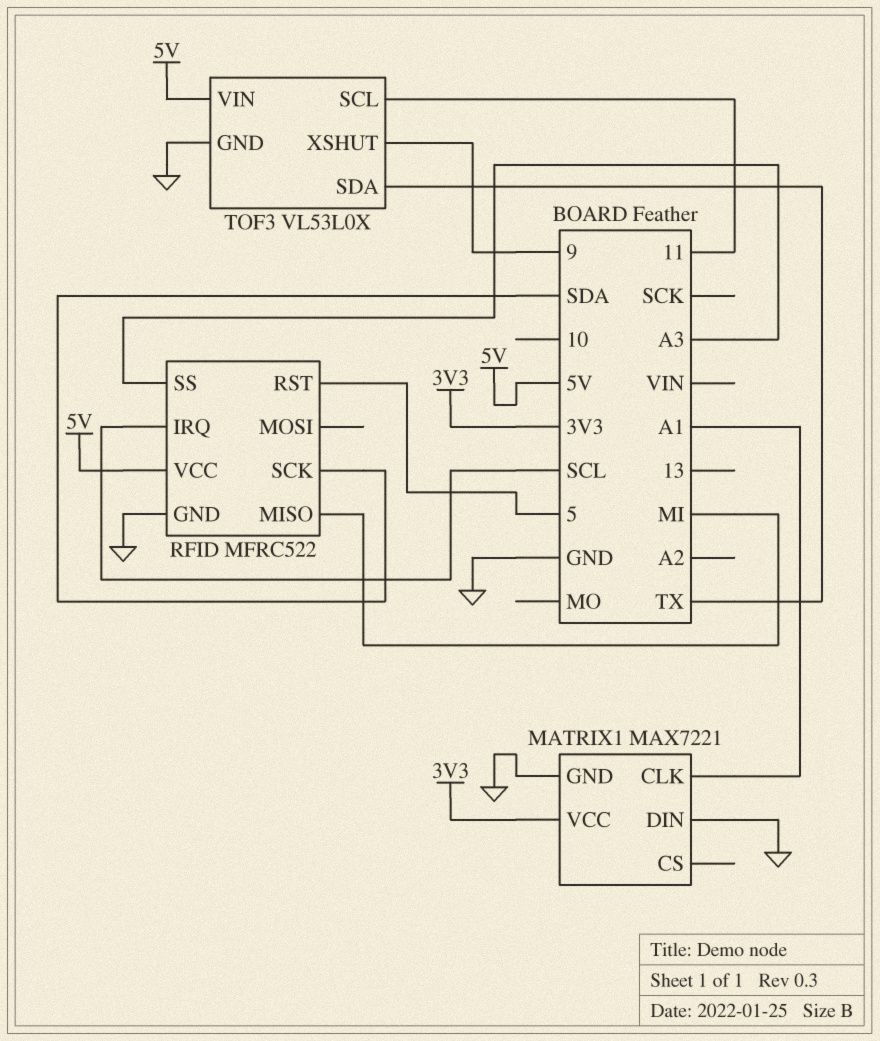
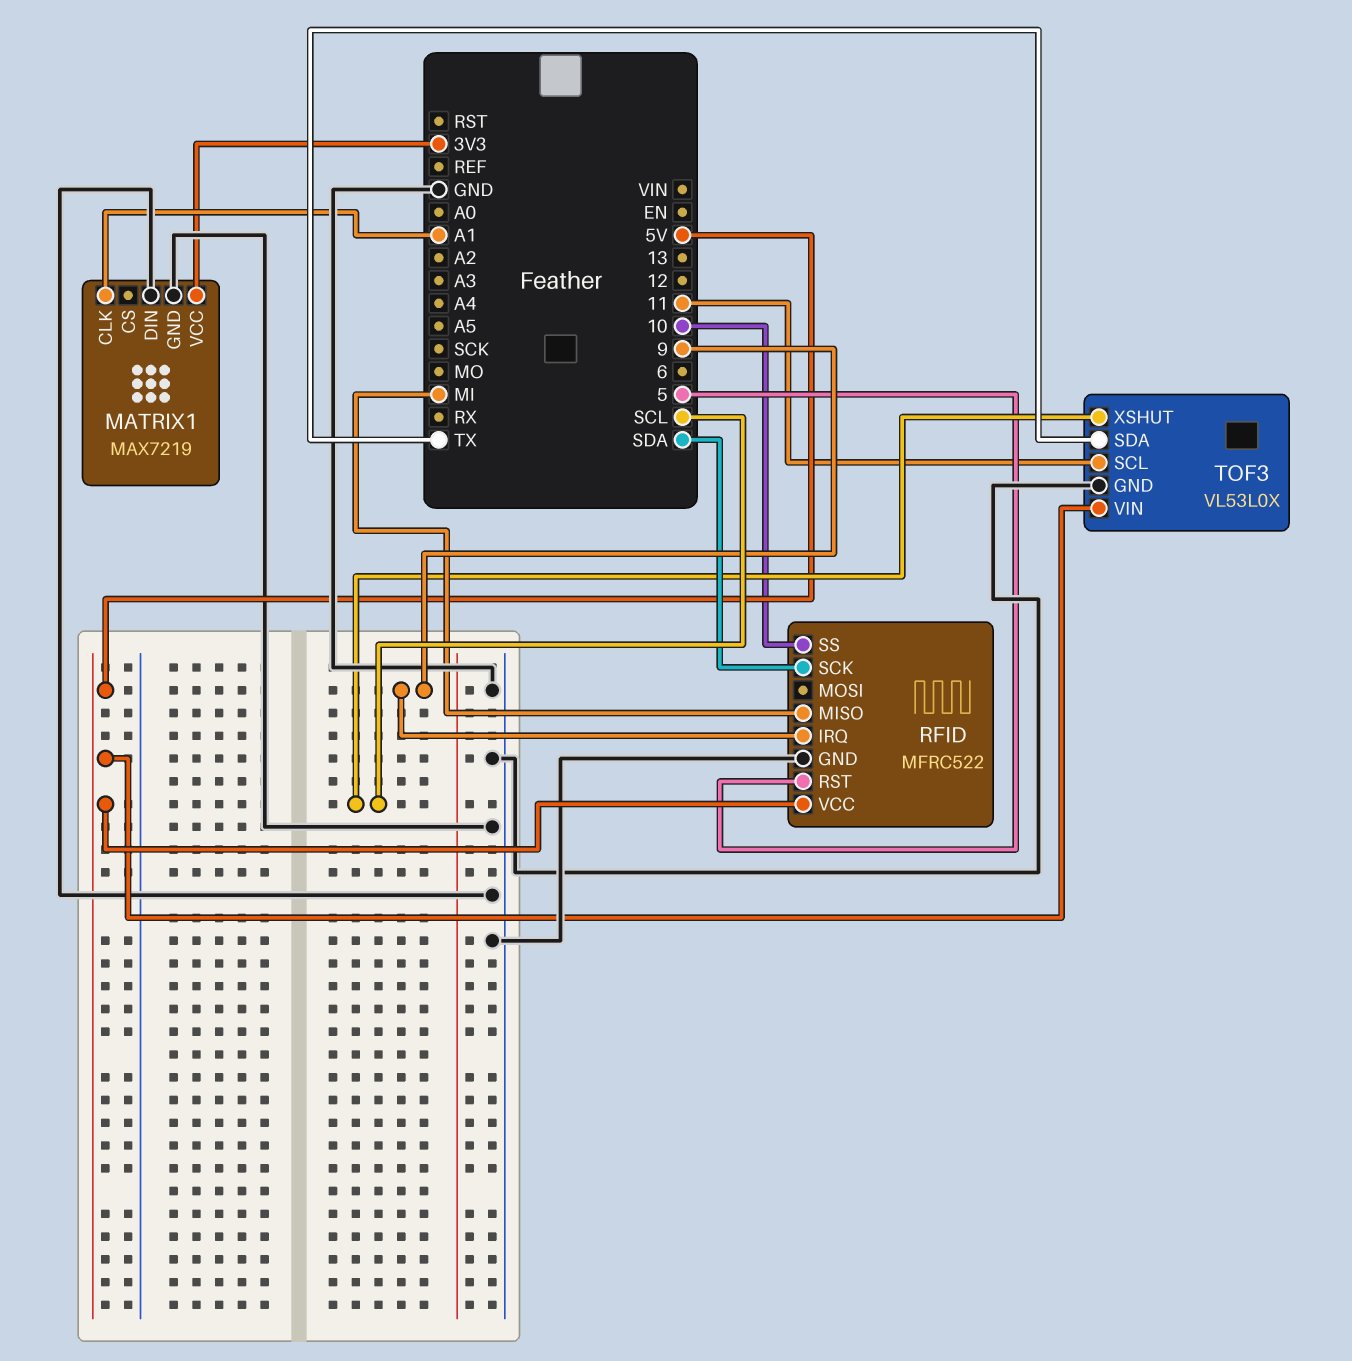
MATRIX1: MAX7221 -> MAX7219
RFID pin IRQ: SCL -> 9
RFID pin SS: A3 -> 10
TOF3 pin XSHUT: 9 -> SCL

